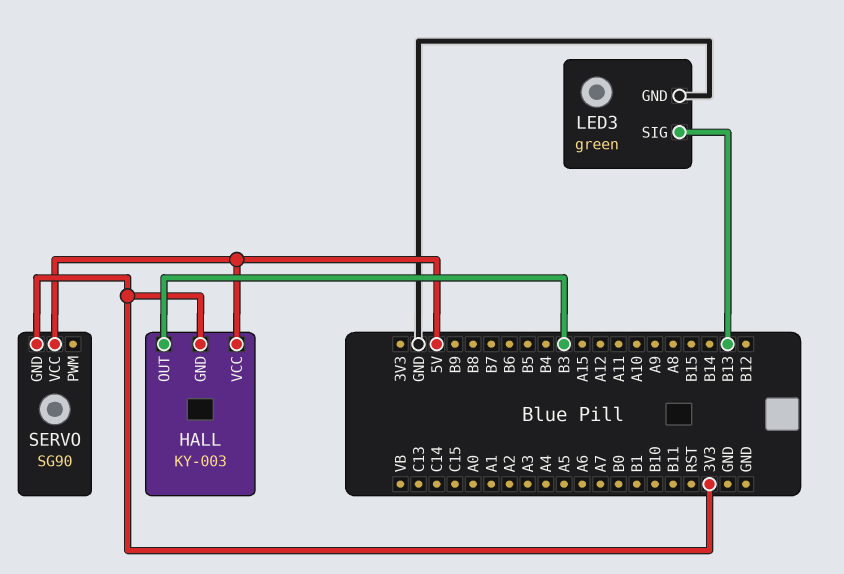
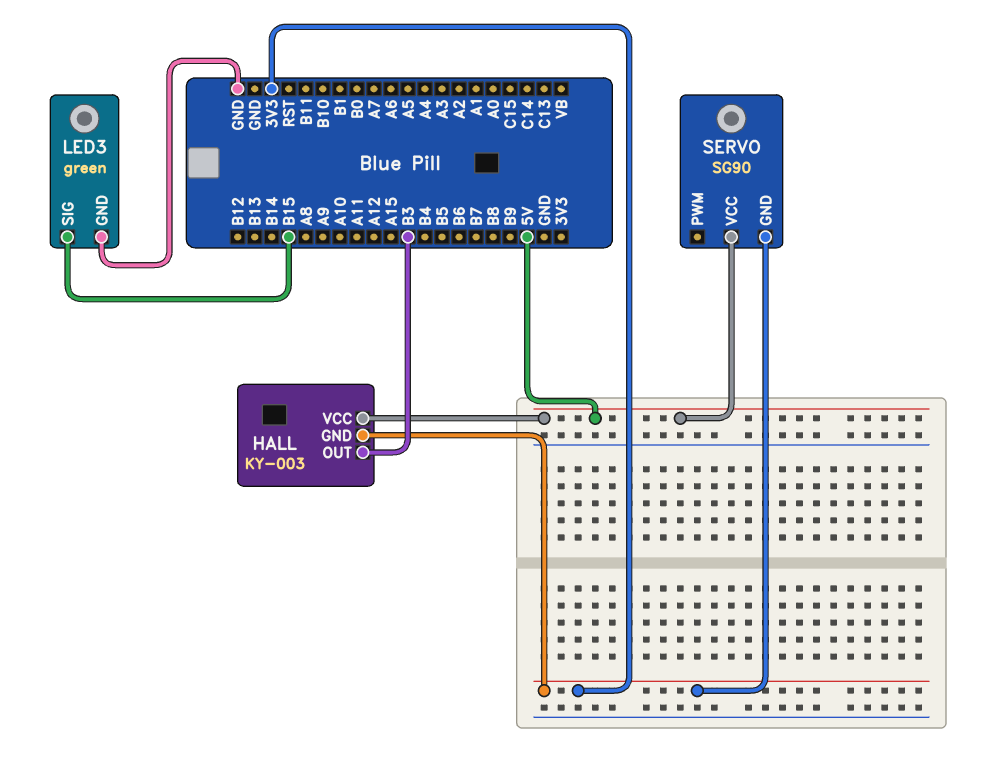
LED3 pin SIG: B13 -> B15

